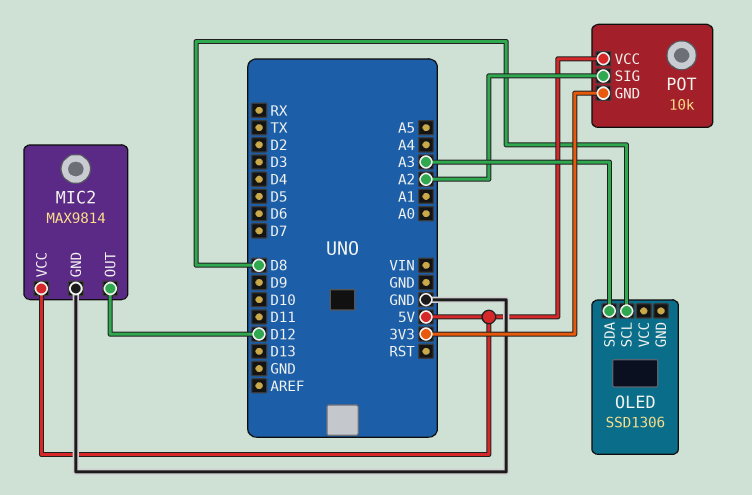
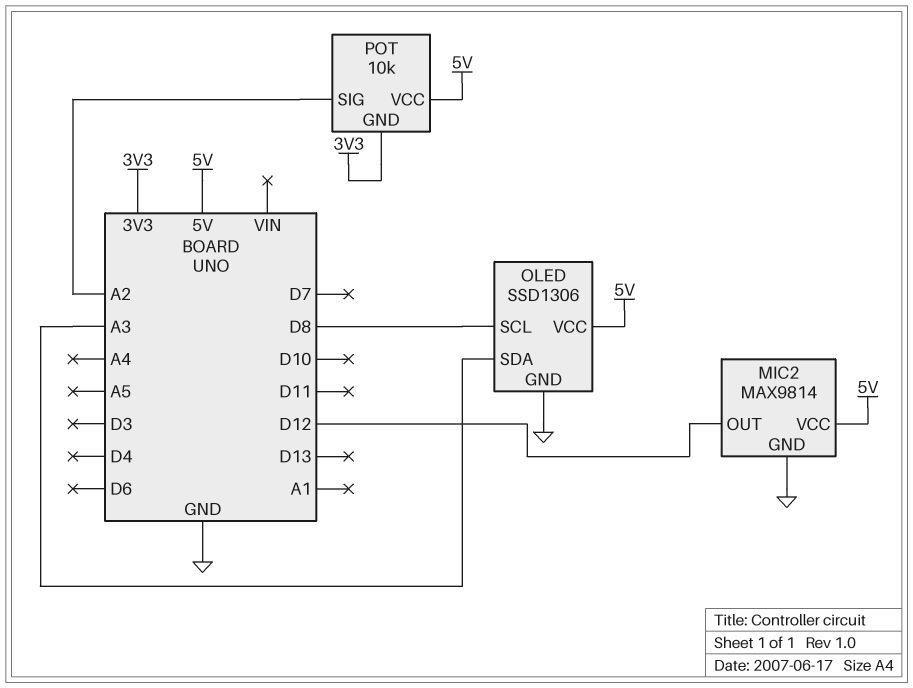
OLED pin GND: none -> GND
OLED pin VCC: none -> 5V

